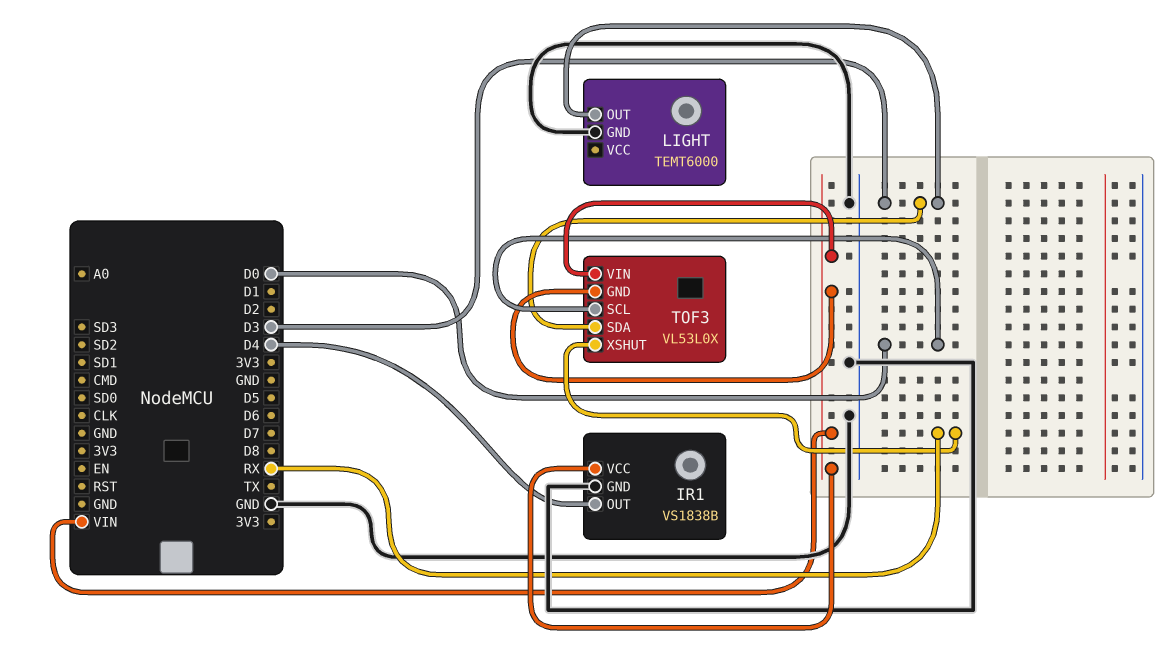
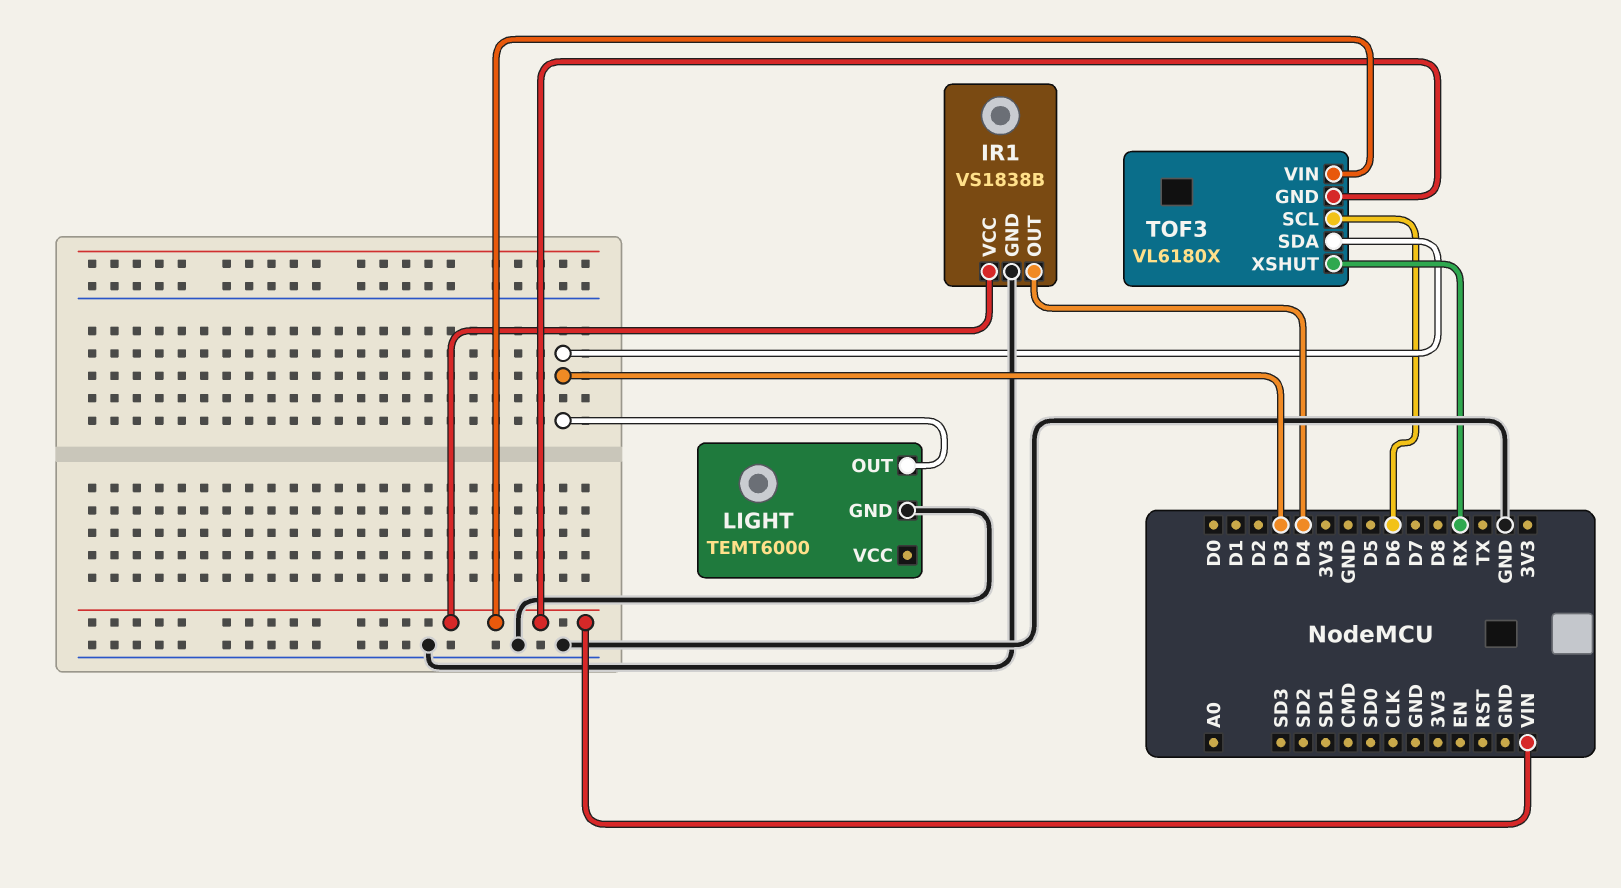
TOF3: VL53L0X -> VL6180X
TOF3 pin SCL: D0 -> D6

